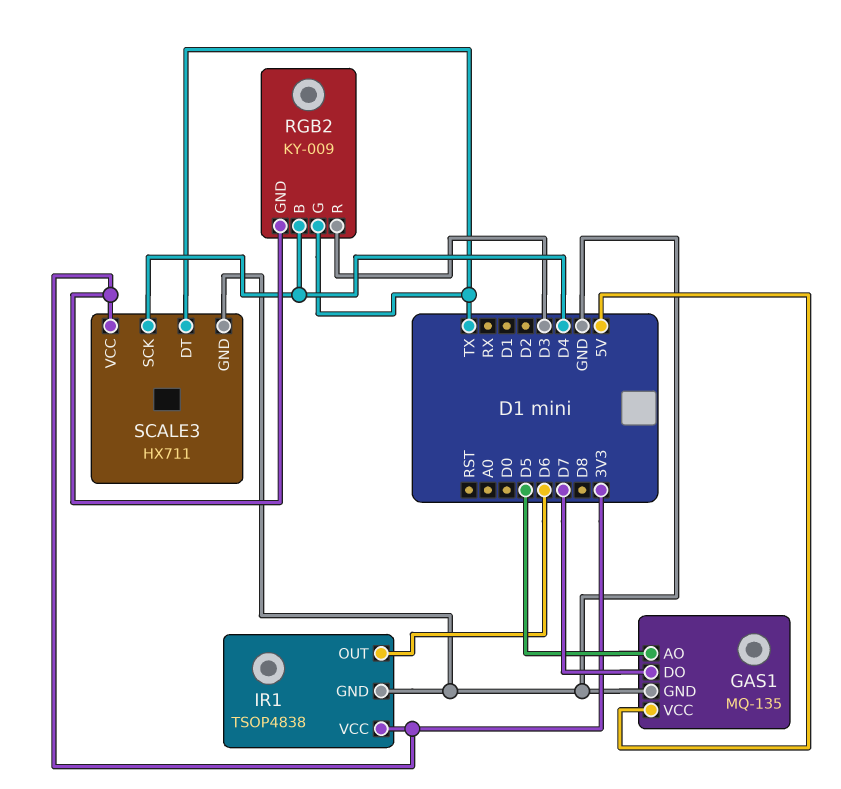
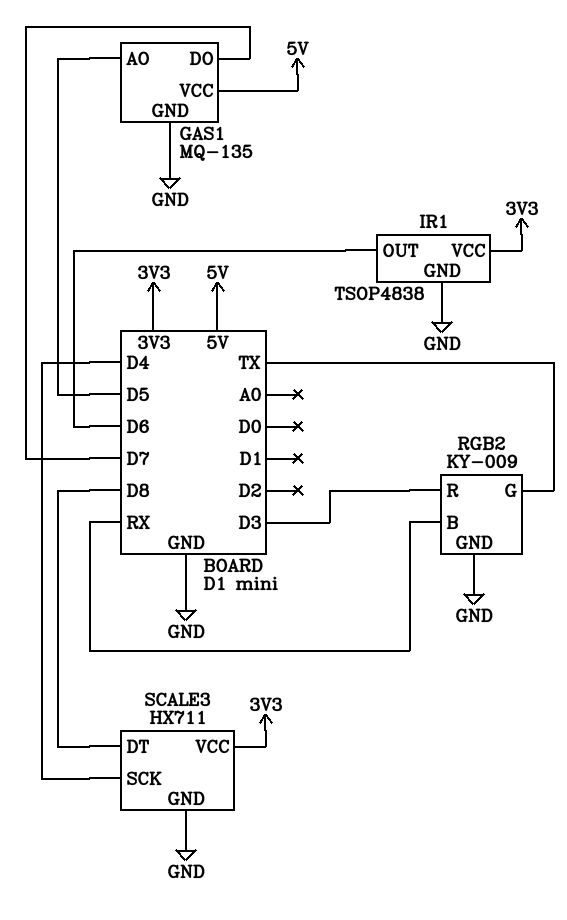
RGB2 pin B: D4 -> RX
RGB2 pin GND: 3V3 -> GND
SCALE3 pin DT: TX -> D8

